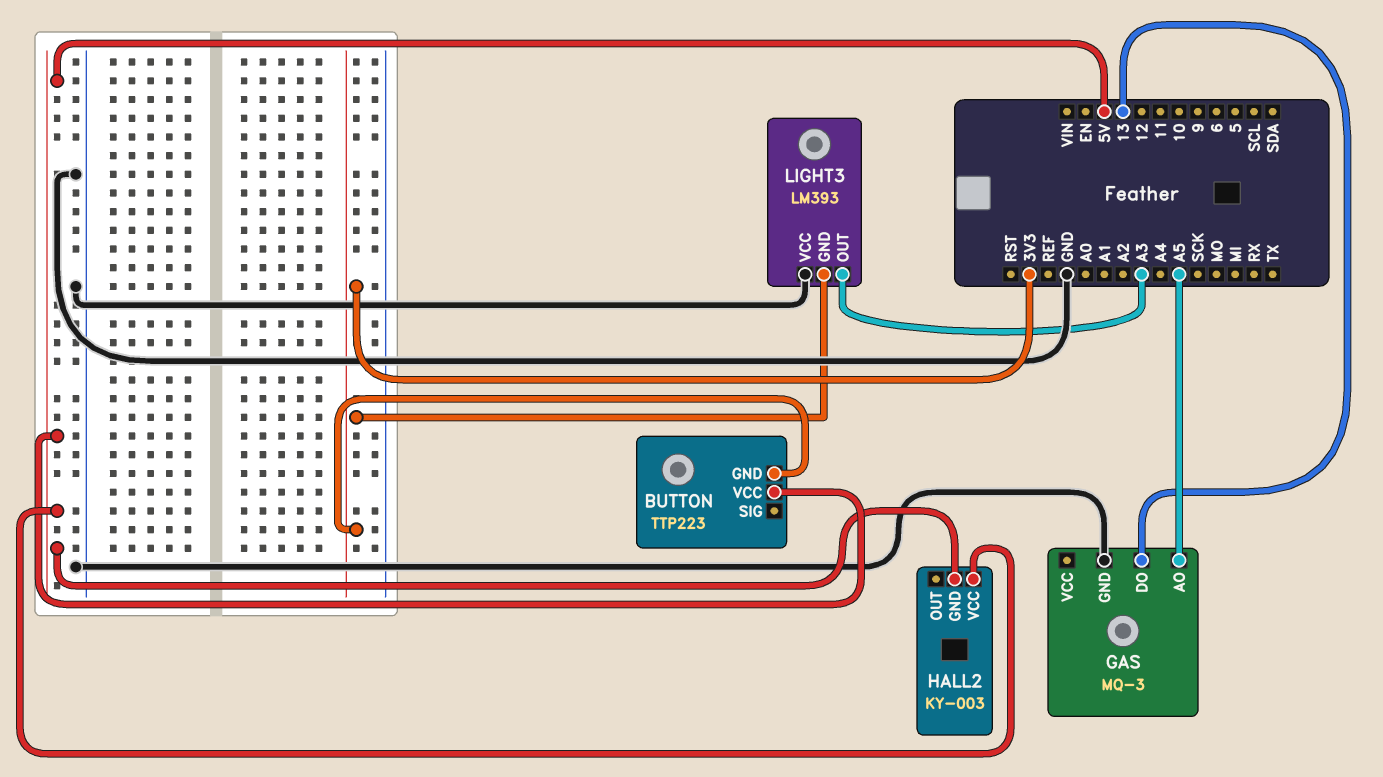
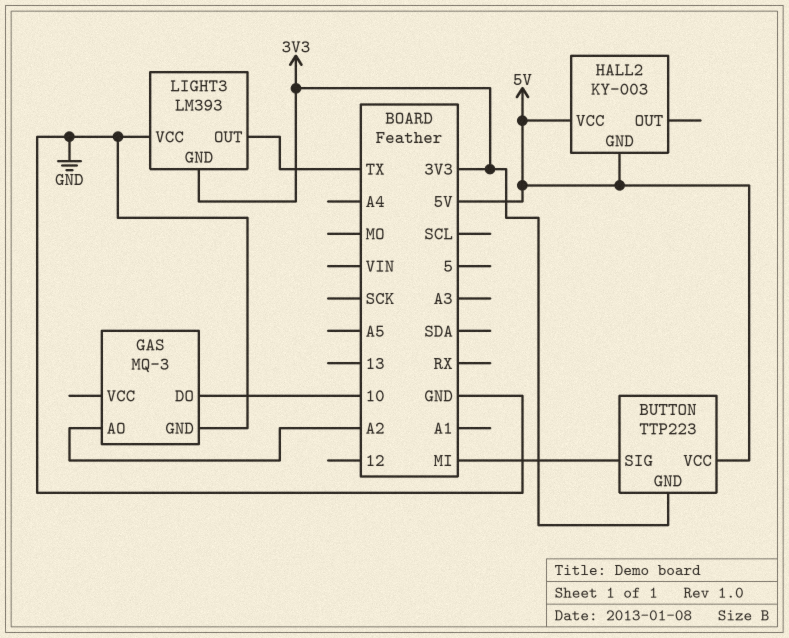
BUTTON pin SIG: none -> MI
GAS pin AO: A5 -> A2
GAS pin DO: 13 -> 10
LIGHT3 pin OUT: A3 -> TX

